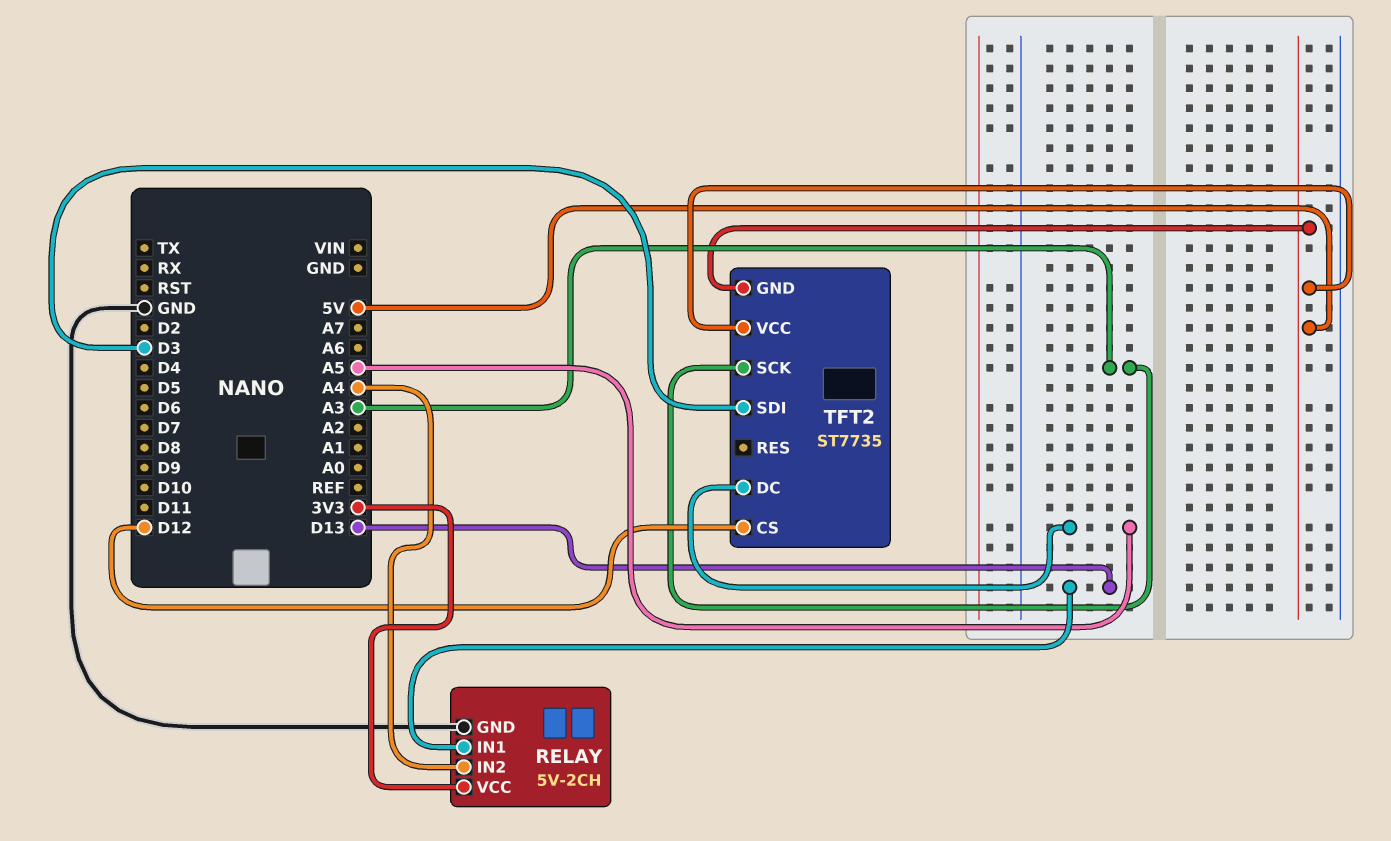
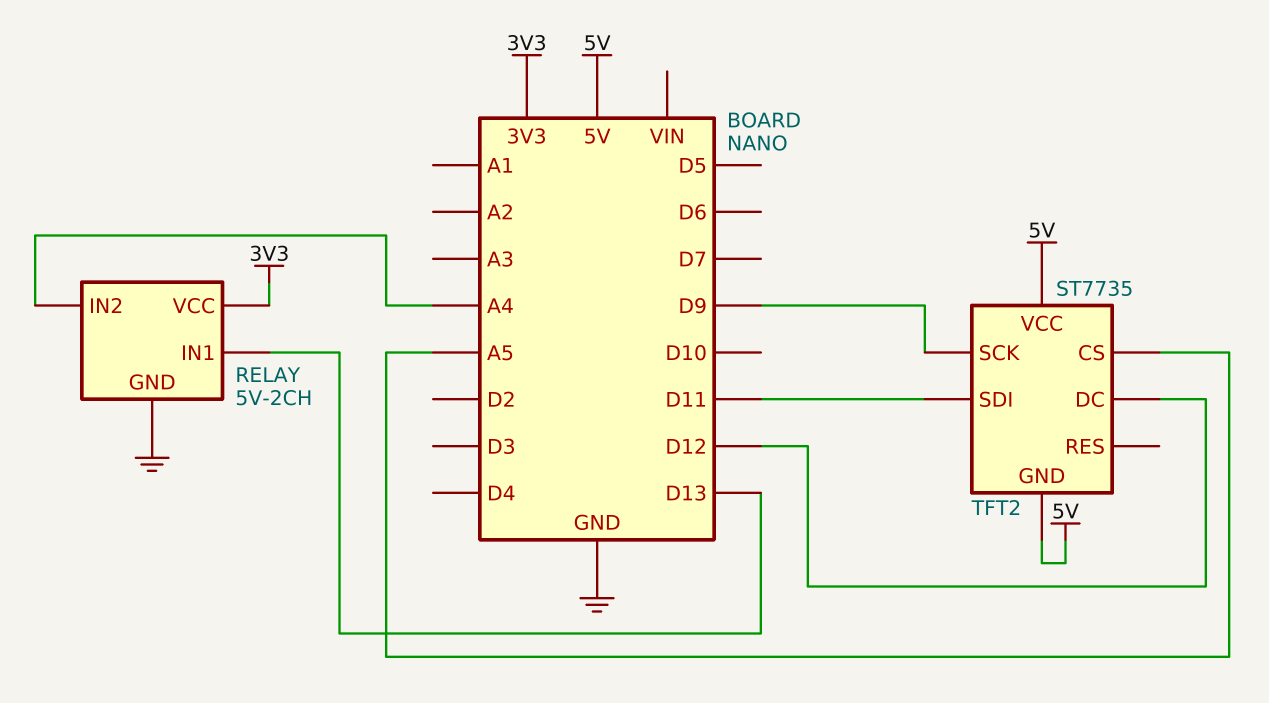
TFT2 pin CS: D12 -> A5
TFT2 pin DC: A5 -> D12
TFT2 pin SCK: A3 -> D9
TFT2 pin SDI: D3 -> D11

